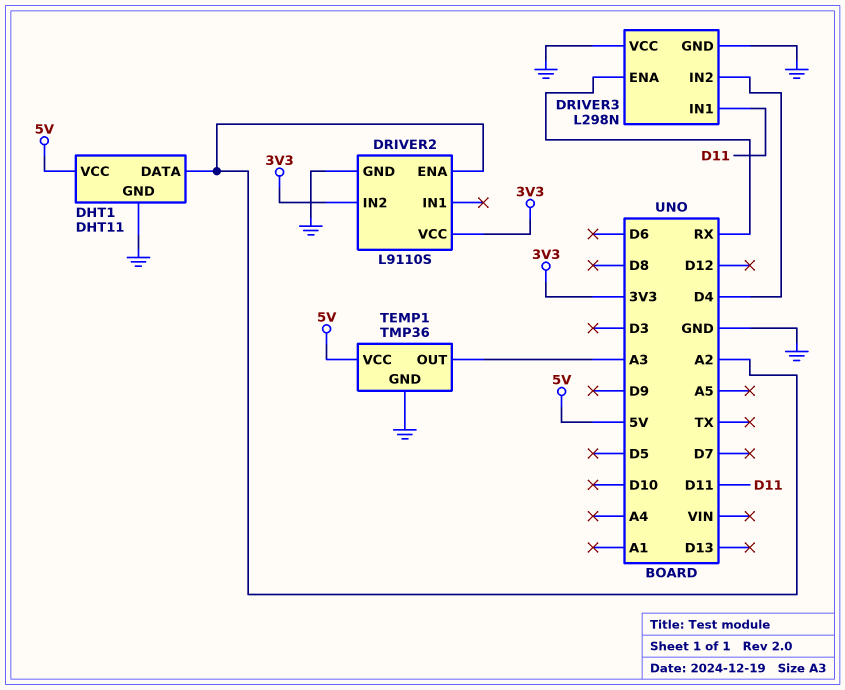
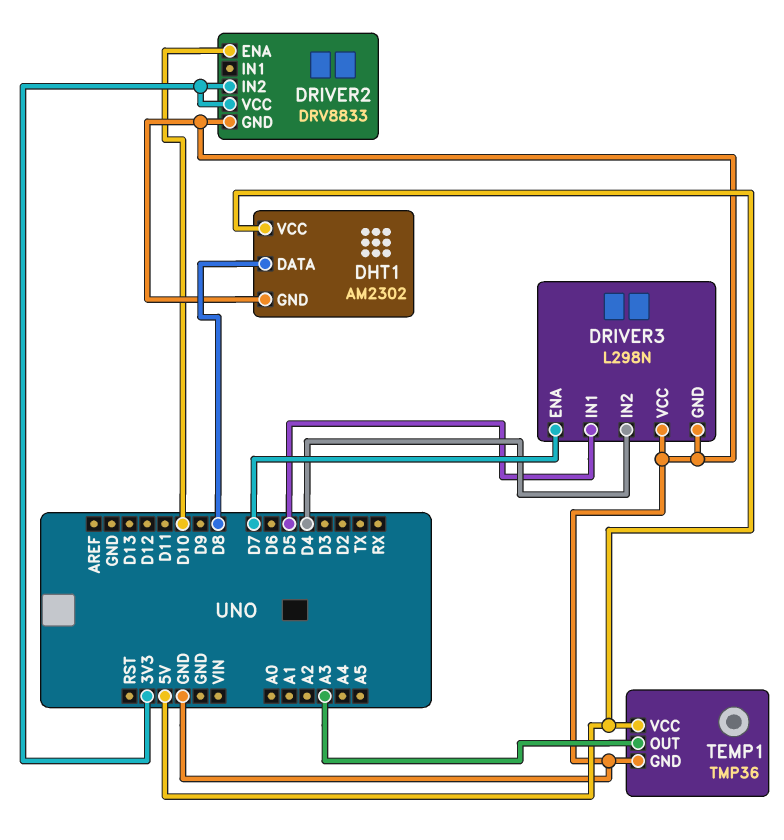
DHT1: DHT11 -> AM2302
DHT1 pin DATA: A2 -> D8
DRIVER2: L9110S -> DRV8833
DRIVER2 pin ENA: A2 -> D10
DRIVER3 pin ENA: RX -> D7
DRIVER3 pin IN1: D11 -> D5

